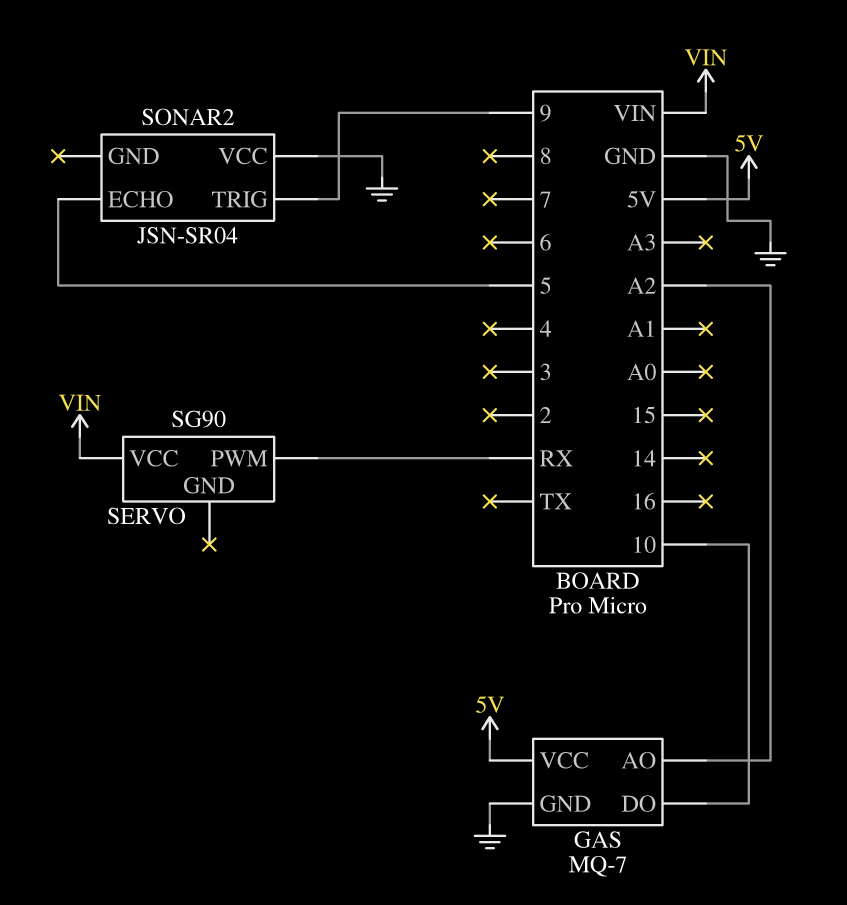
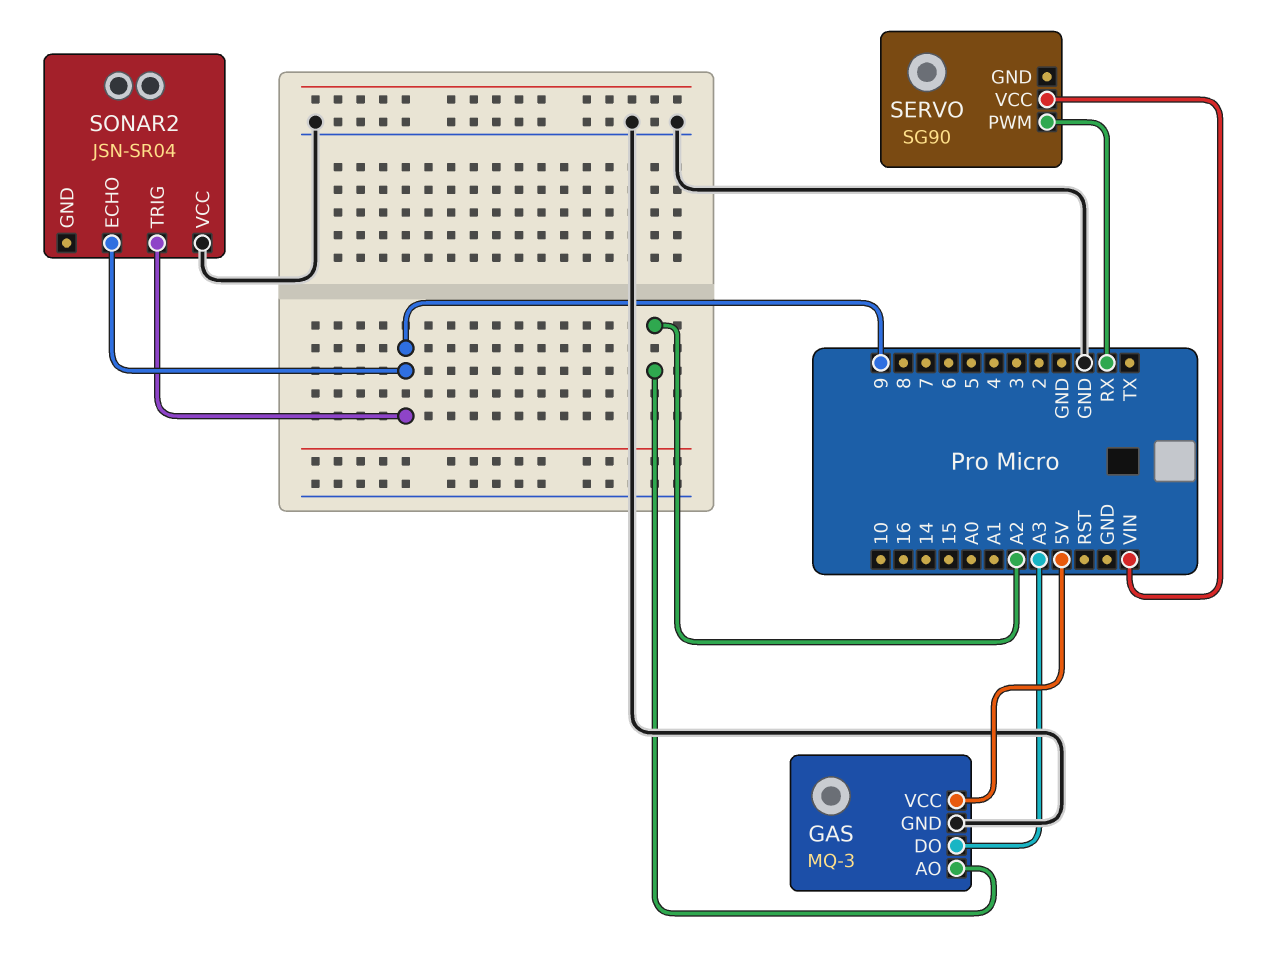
GAS: MQ-7 -> MQ-3
GAS pin DO: 10 -> A3
SONAR2 pin ECHO: 5 -> 9

